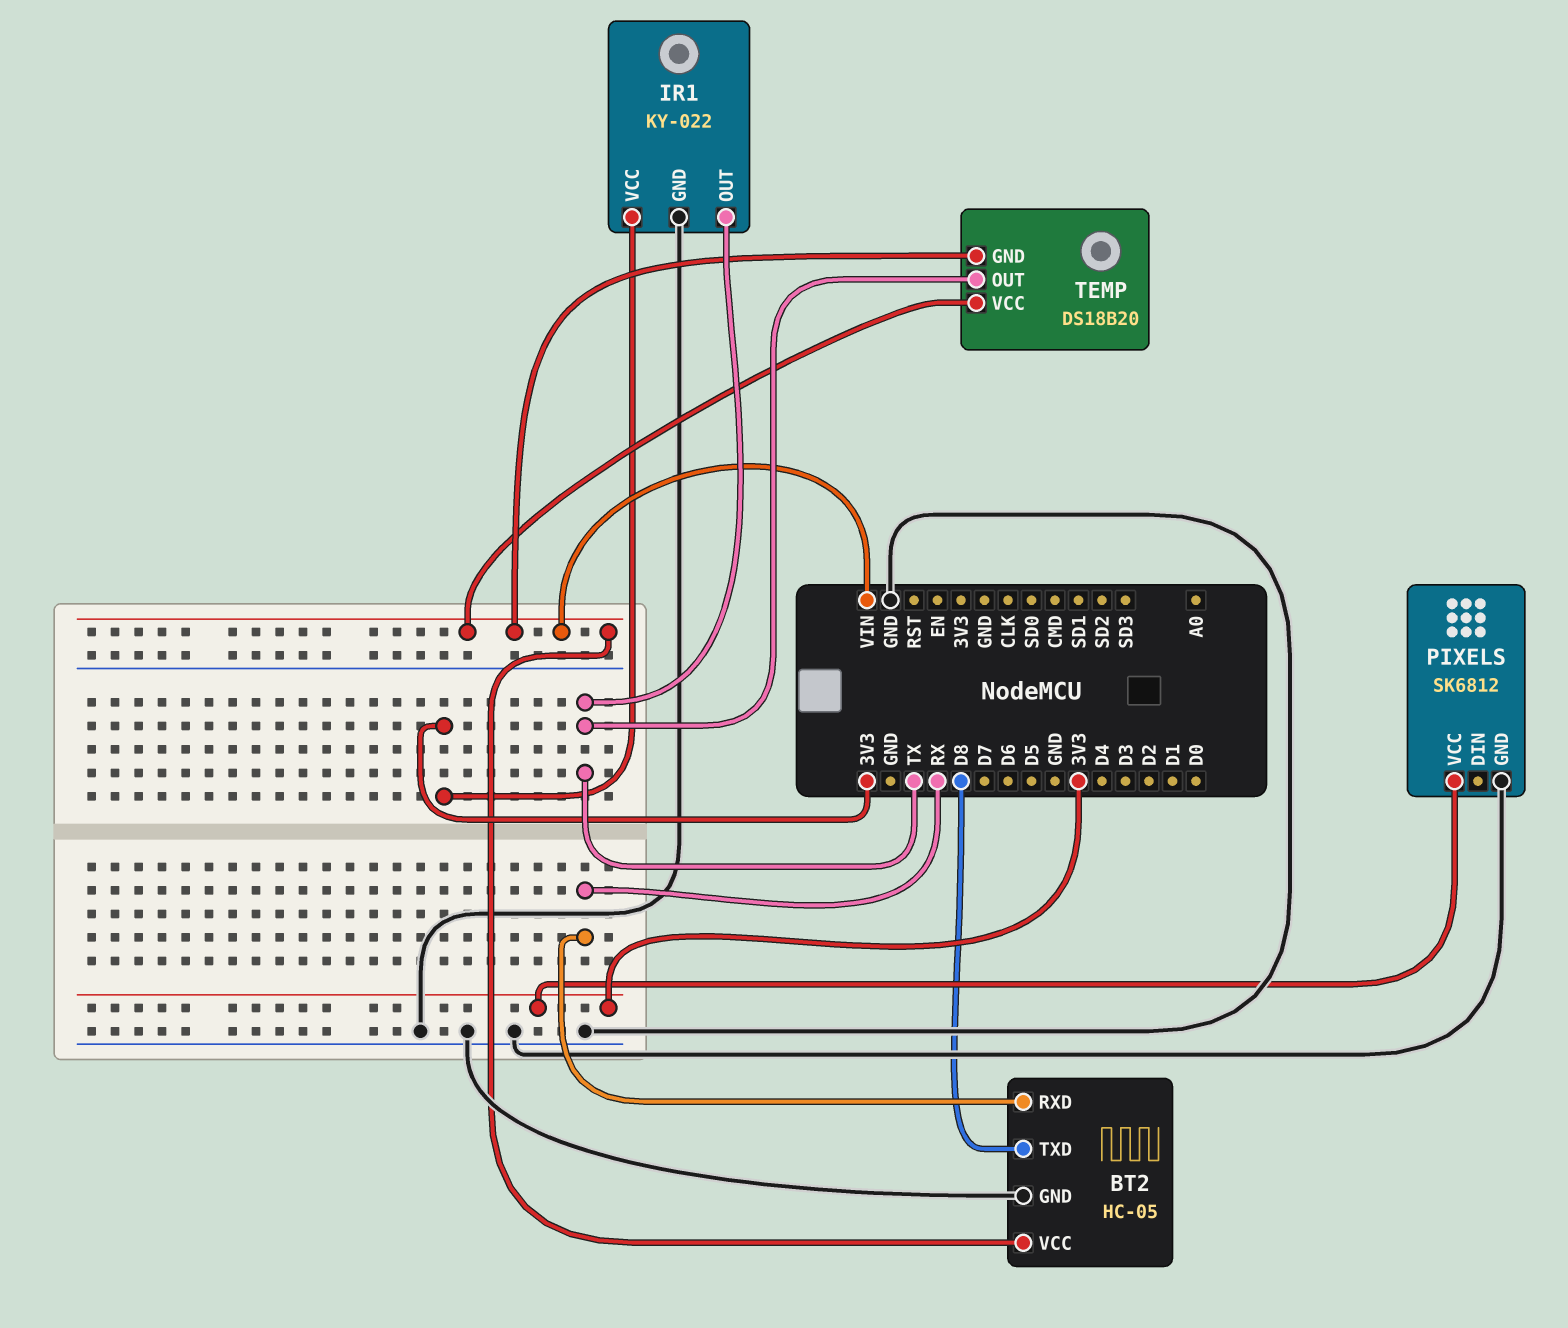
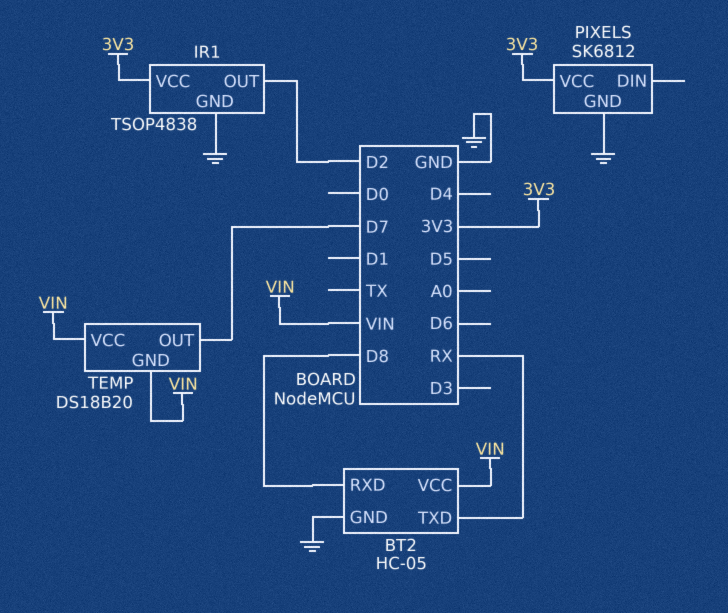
BT2 pin RXD: RX -> D8
BT2 pin TXD: D8 -> RX
IR1: KY-022 -> TSOP4838
IR1 pin OUT: TX -> D2
TEMP pin OUT: TX -> D7

